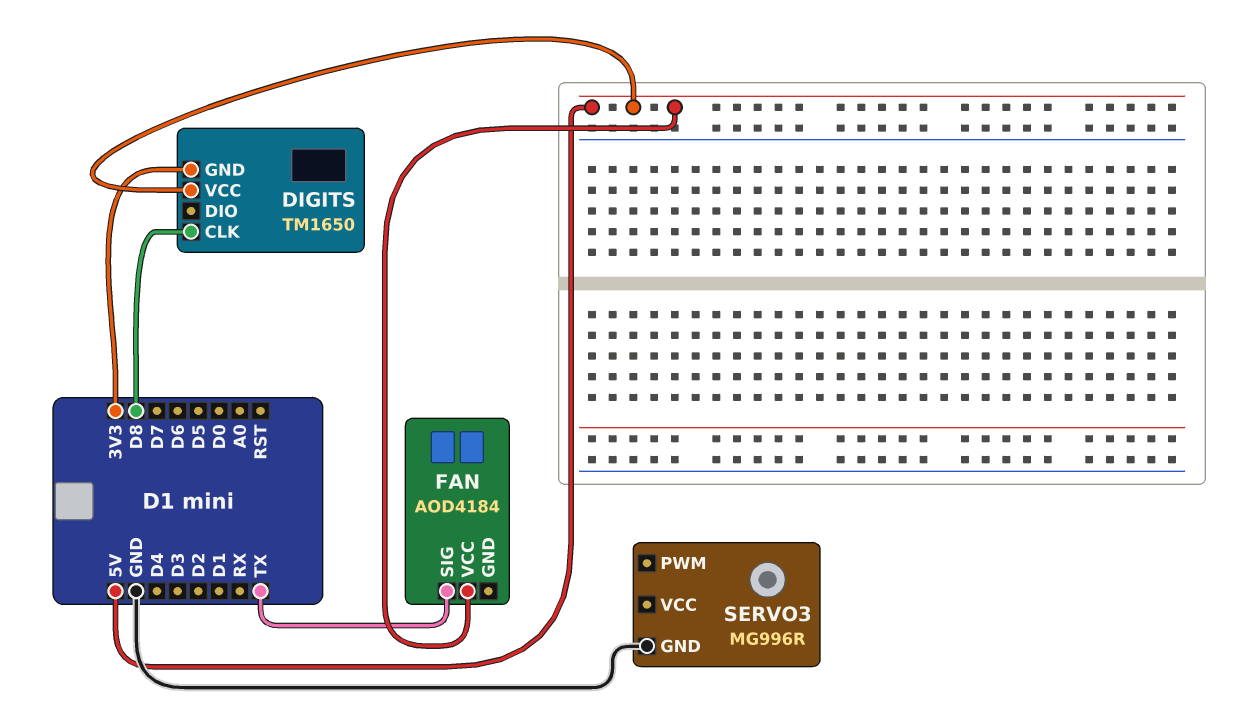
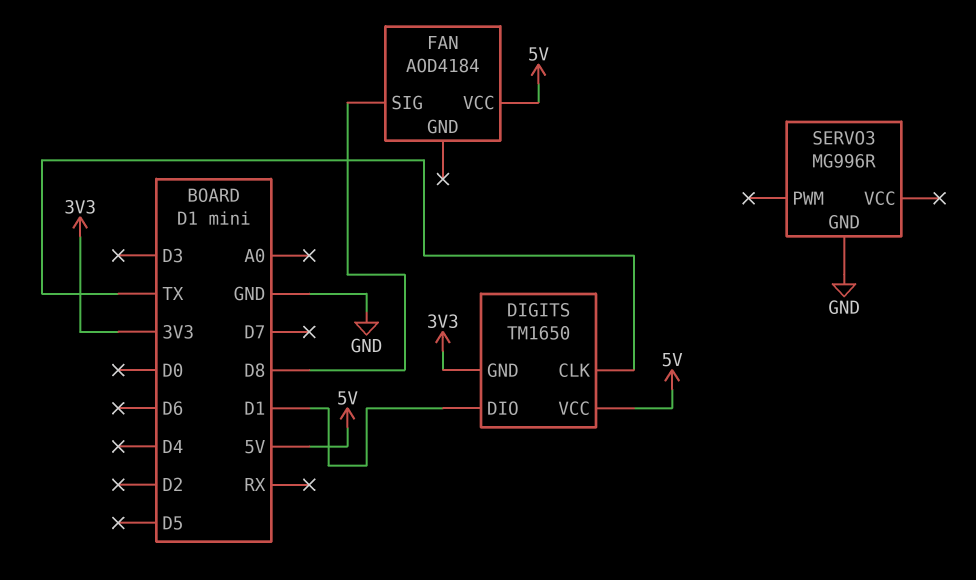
DIGITS pin CLK: D8 -> TX
DIGITS pin DIO: none -> D1
FAN pin SIG: TX -> D8

